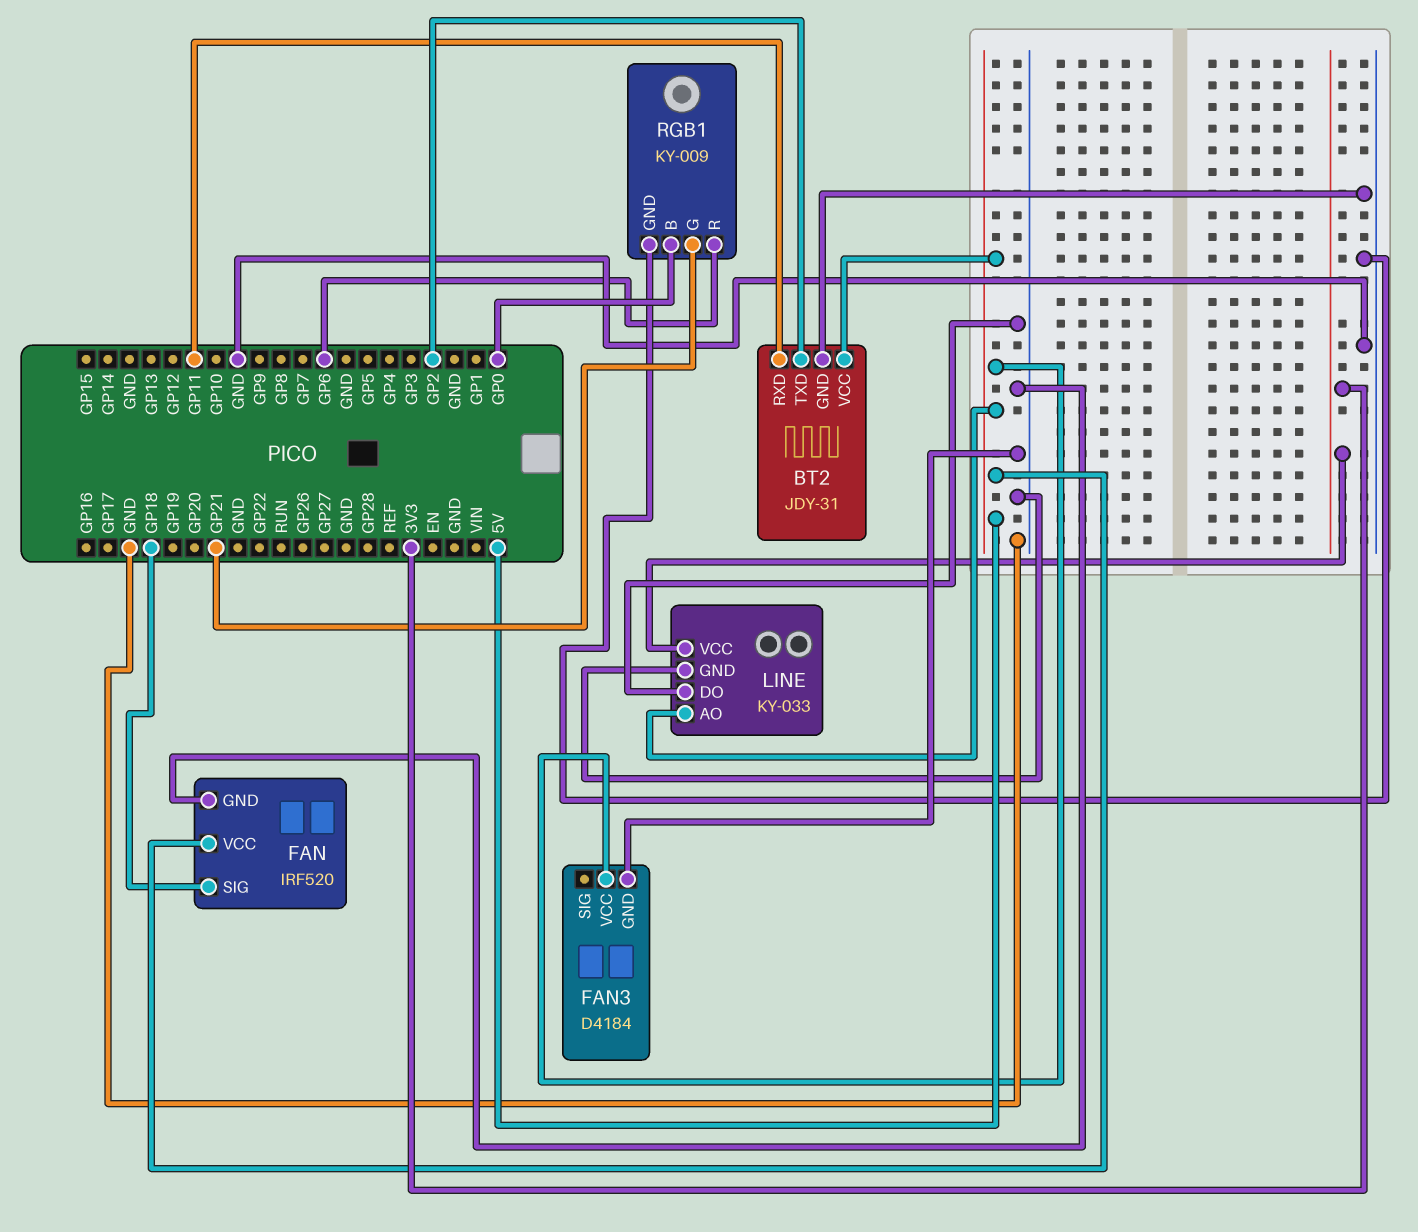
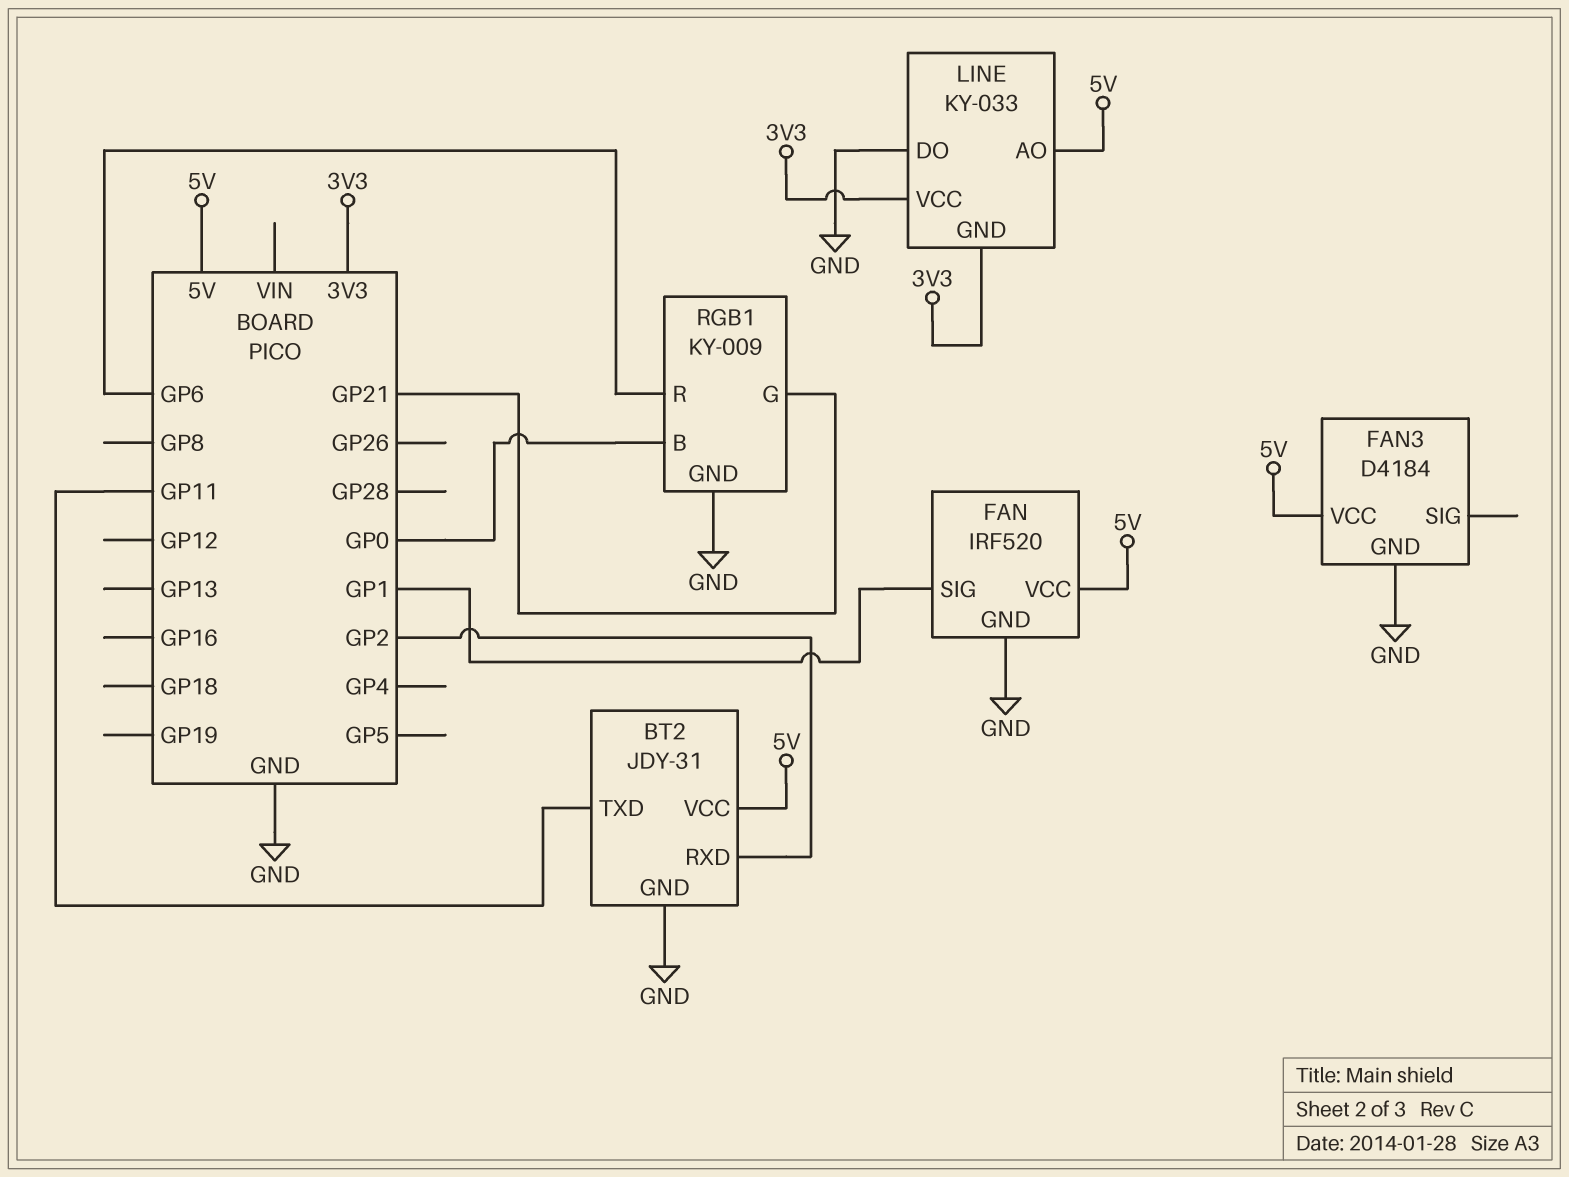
BT2 pin RXD: GP11 -> GP2
BT2 pin TXD: GP2 -> GP11
FAN pin SIG: GP18 -> GP1
LINE pin GND: GND -> 3V3

